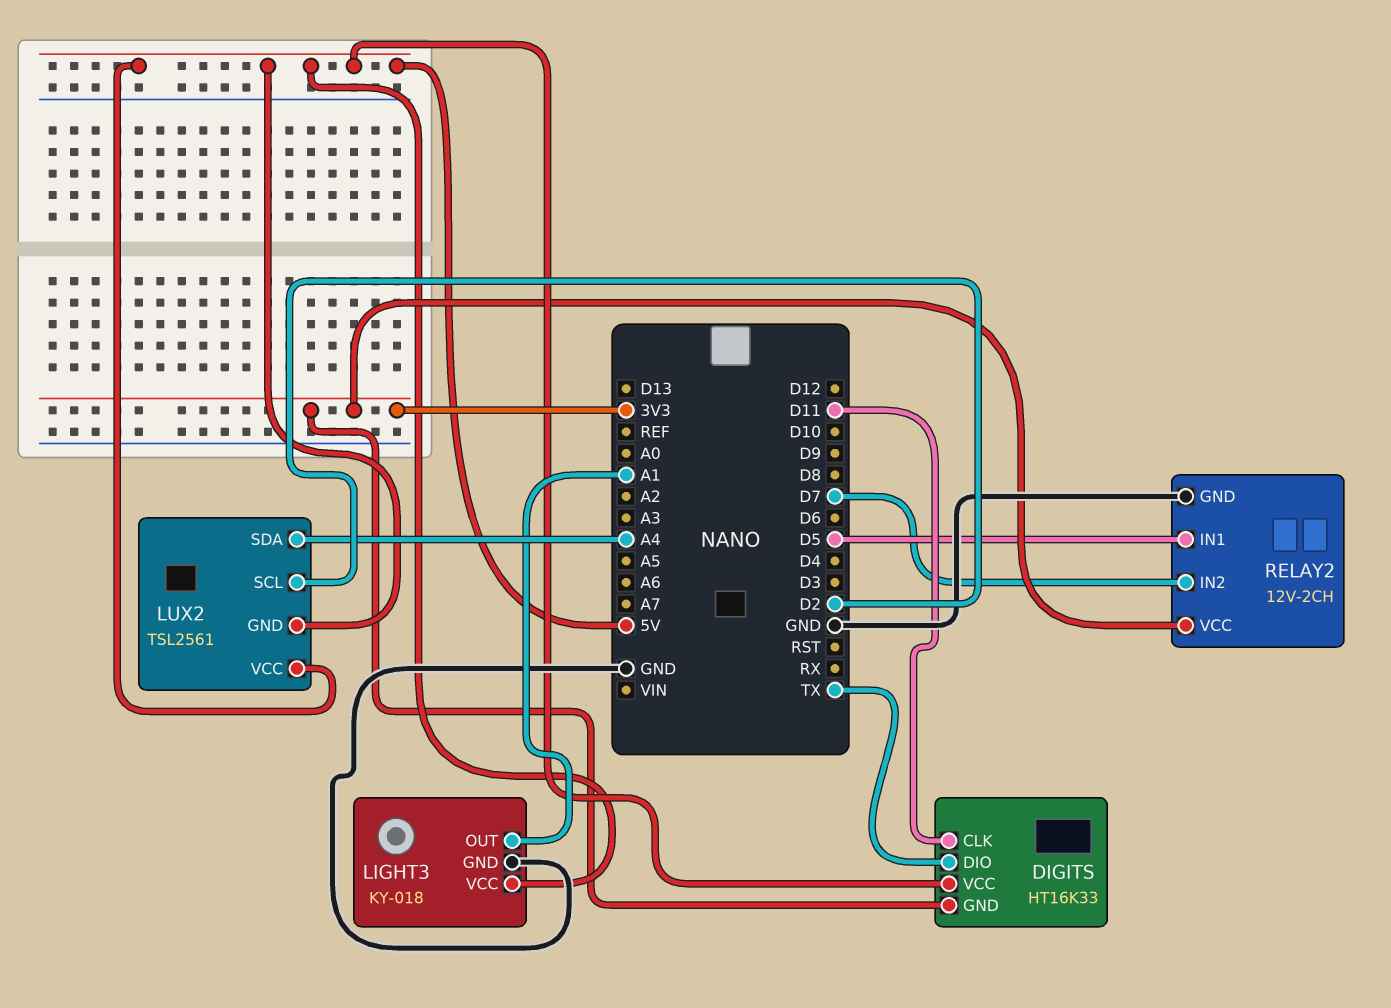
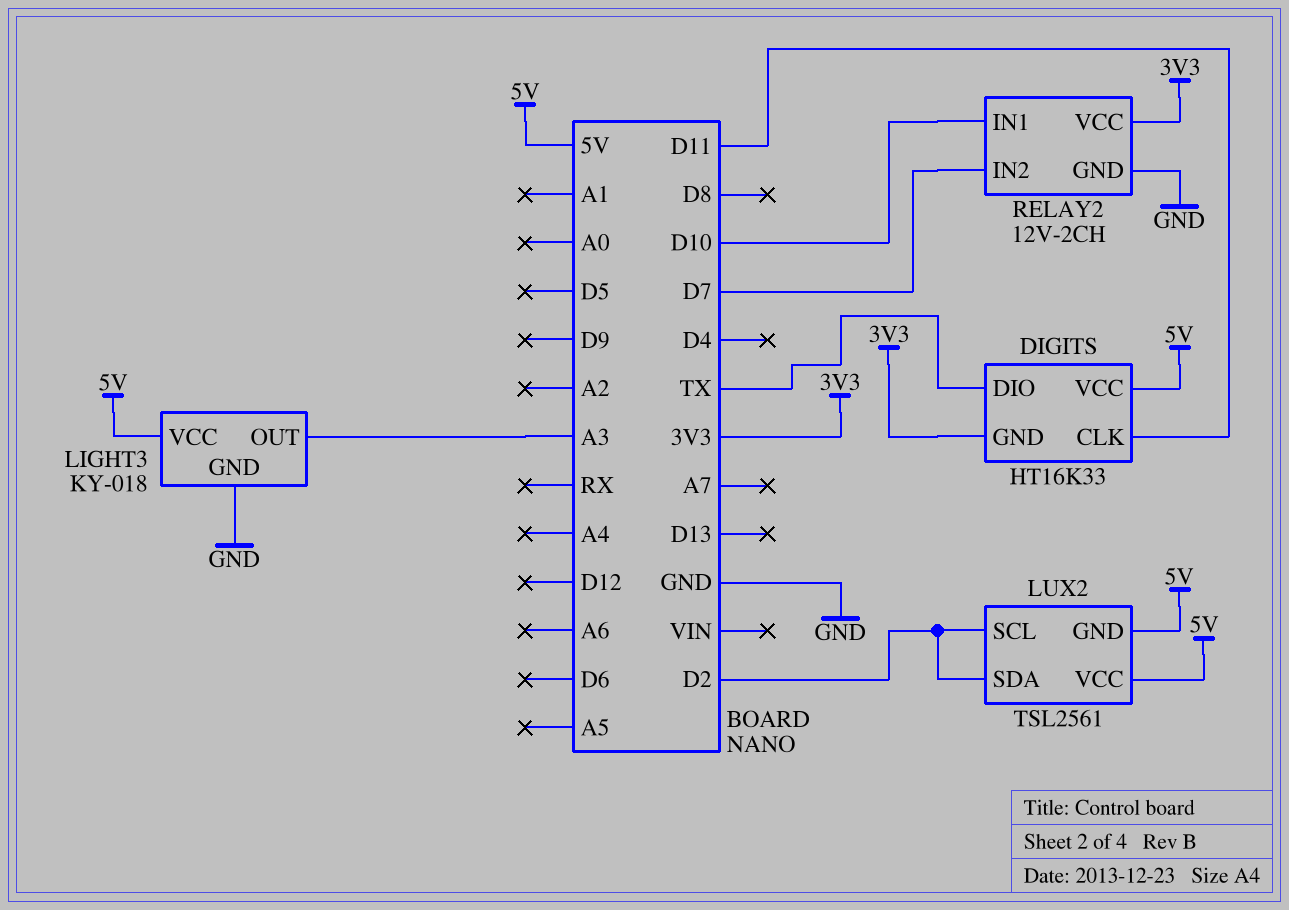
LIGHT3 pin OUT: A1 -> A3
LUX2 pin SDA: A4 -> D2
RELAY2 pin IN1: D5 -> D10

